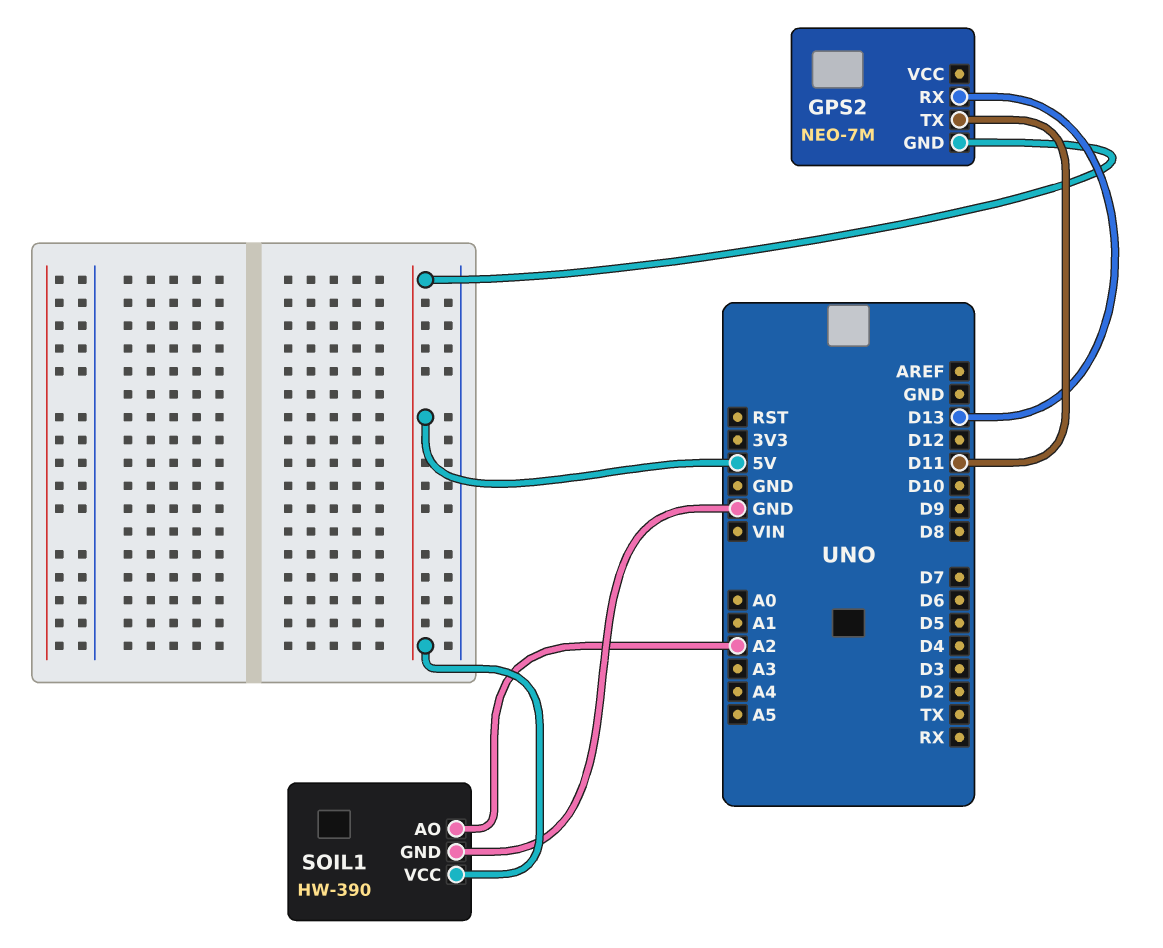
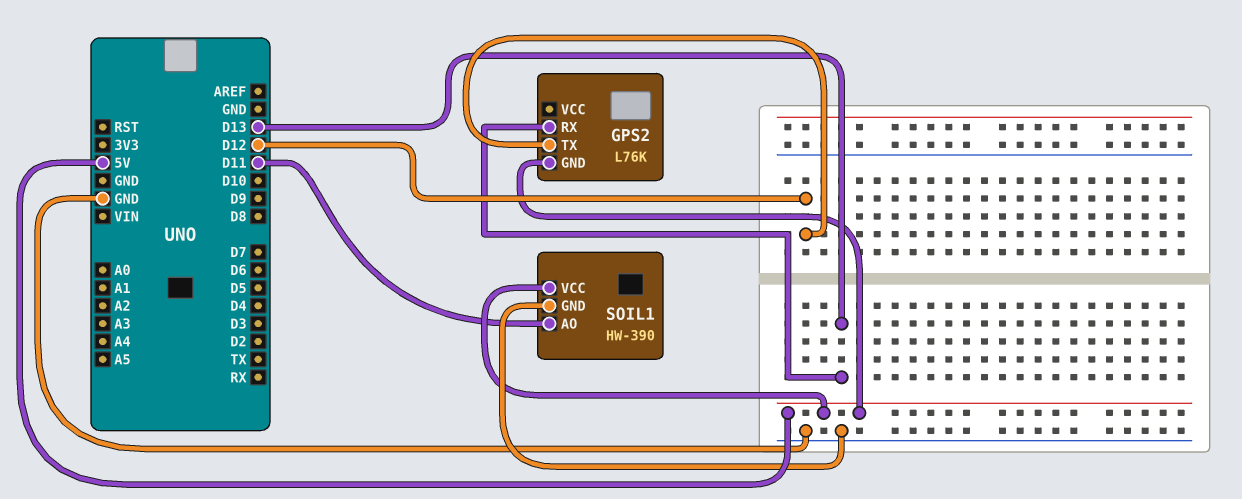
GPS2: NEO-7M -> L76K
GPS2 pin TX: D11 -> D12
SOIL1 pin AO: A2 -> D11

